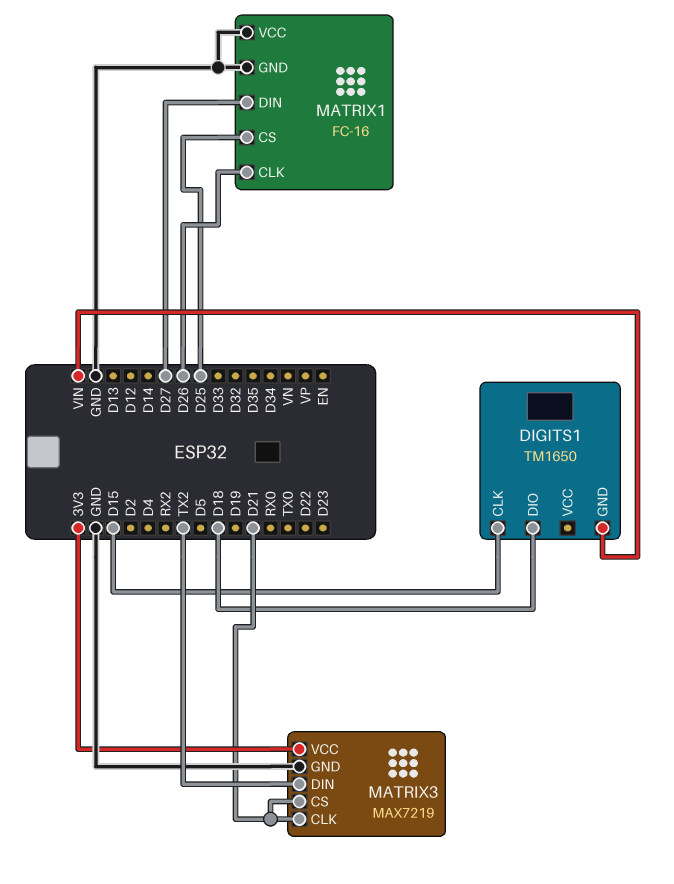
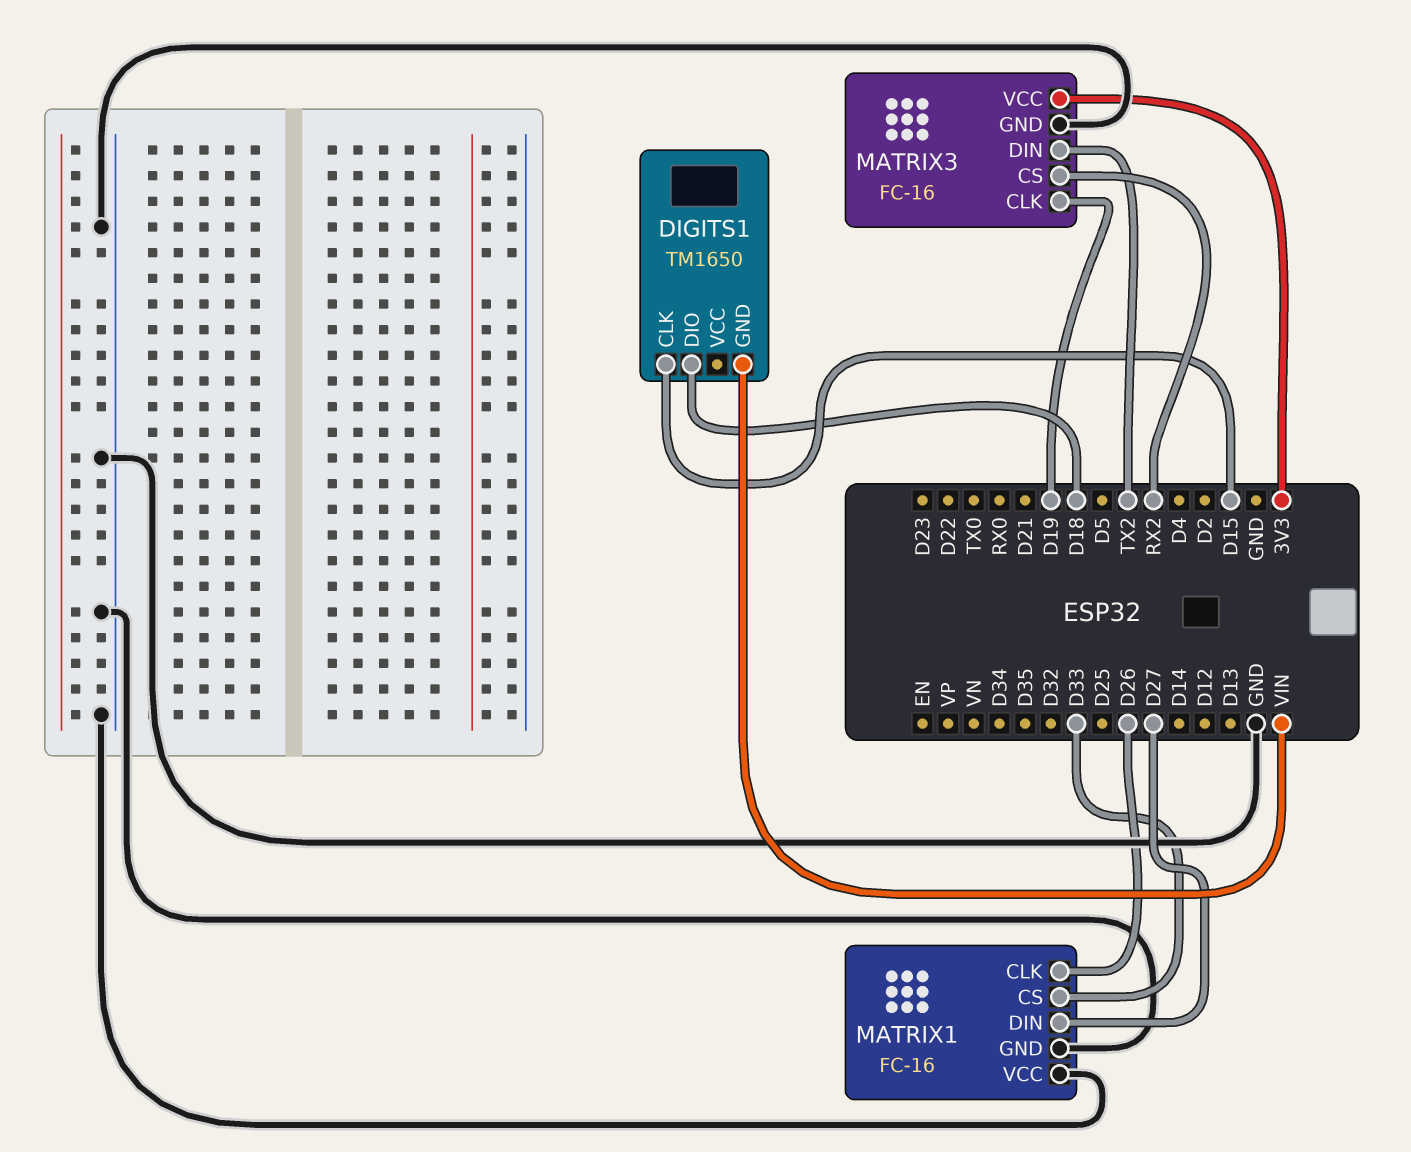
MATRIX1 pin CS: D25 -> D33
MATRIX3: MAX7219 -> FC-16
MATRIX3 pin CLK: D21 -> D19
MATRIX3 pin CS: D21 -> RX2

